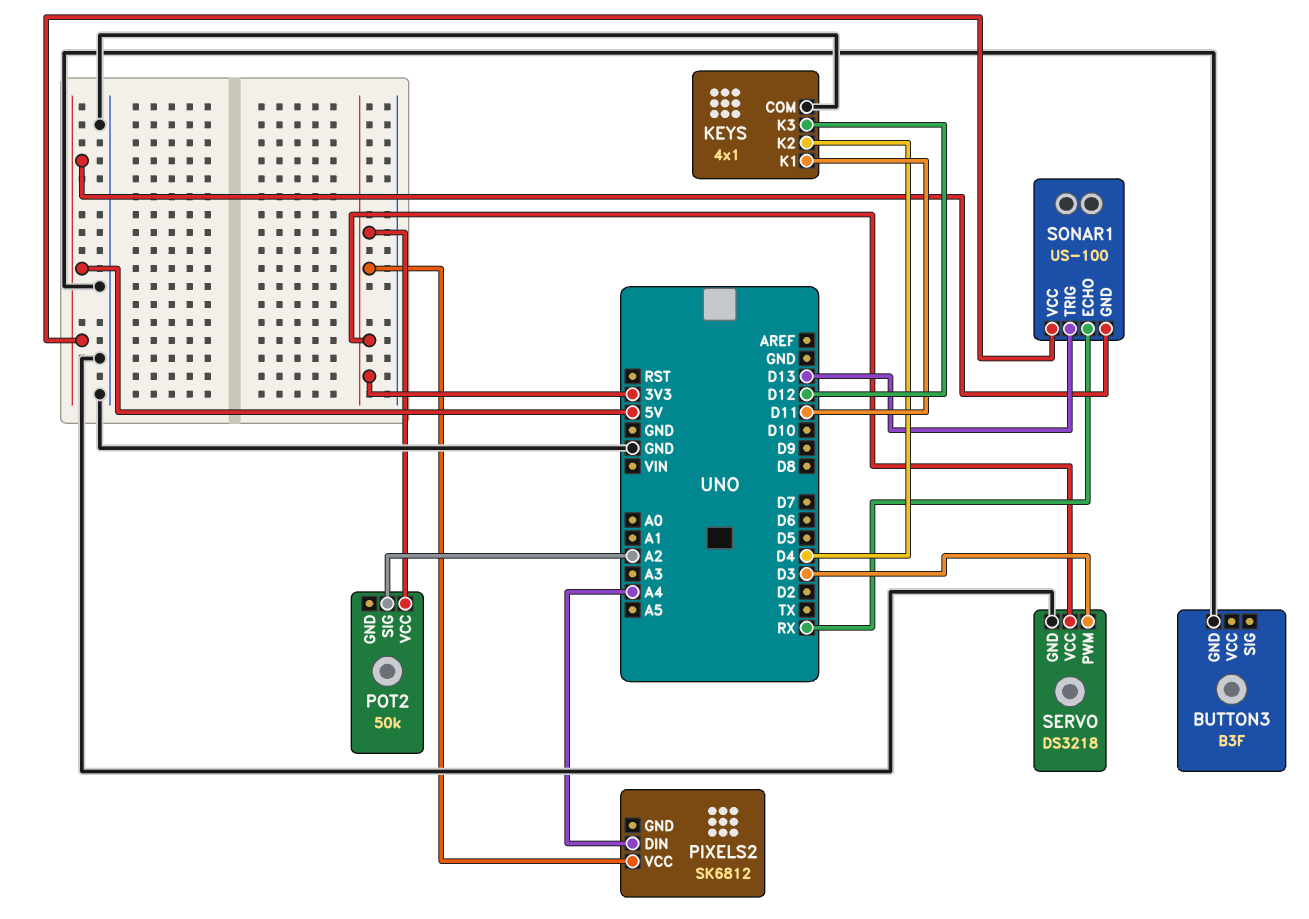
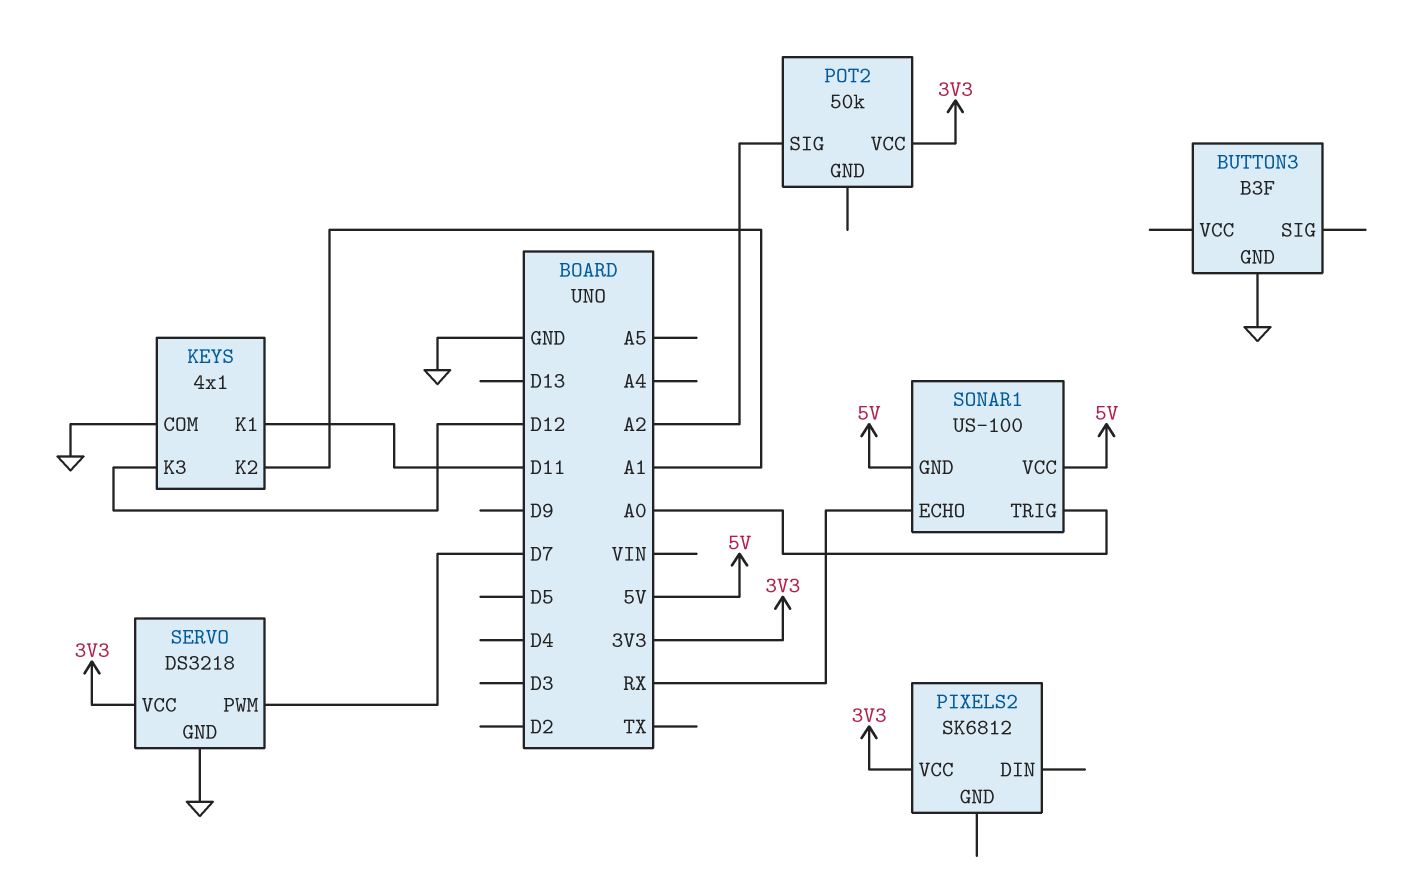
KEYS pin K2: D4 -> A1
PIXELS2 pin DIN: A4 -> none
SERVO pin PWM: D3 -> D7
SONAR1 pin TRIG: D13 -> A0

